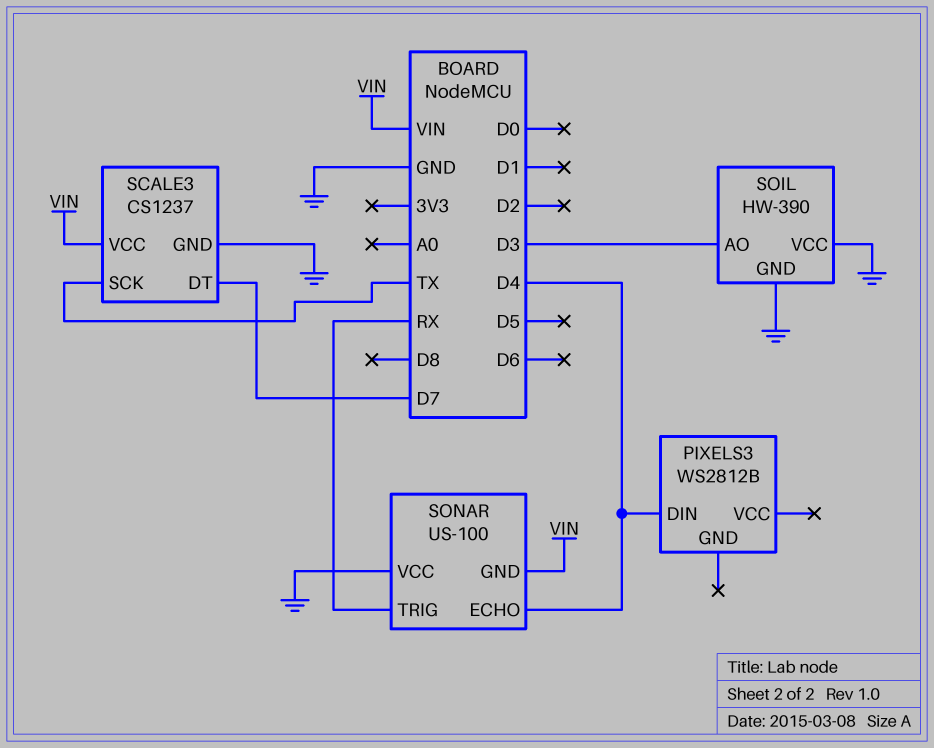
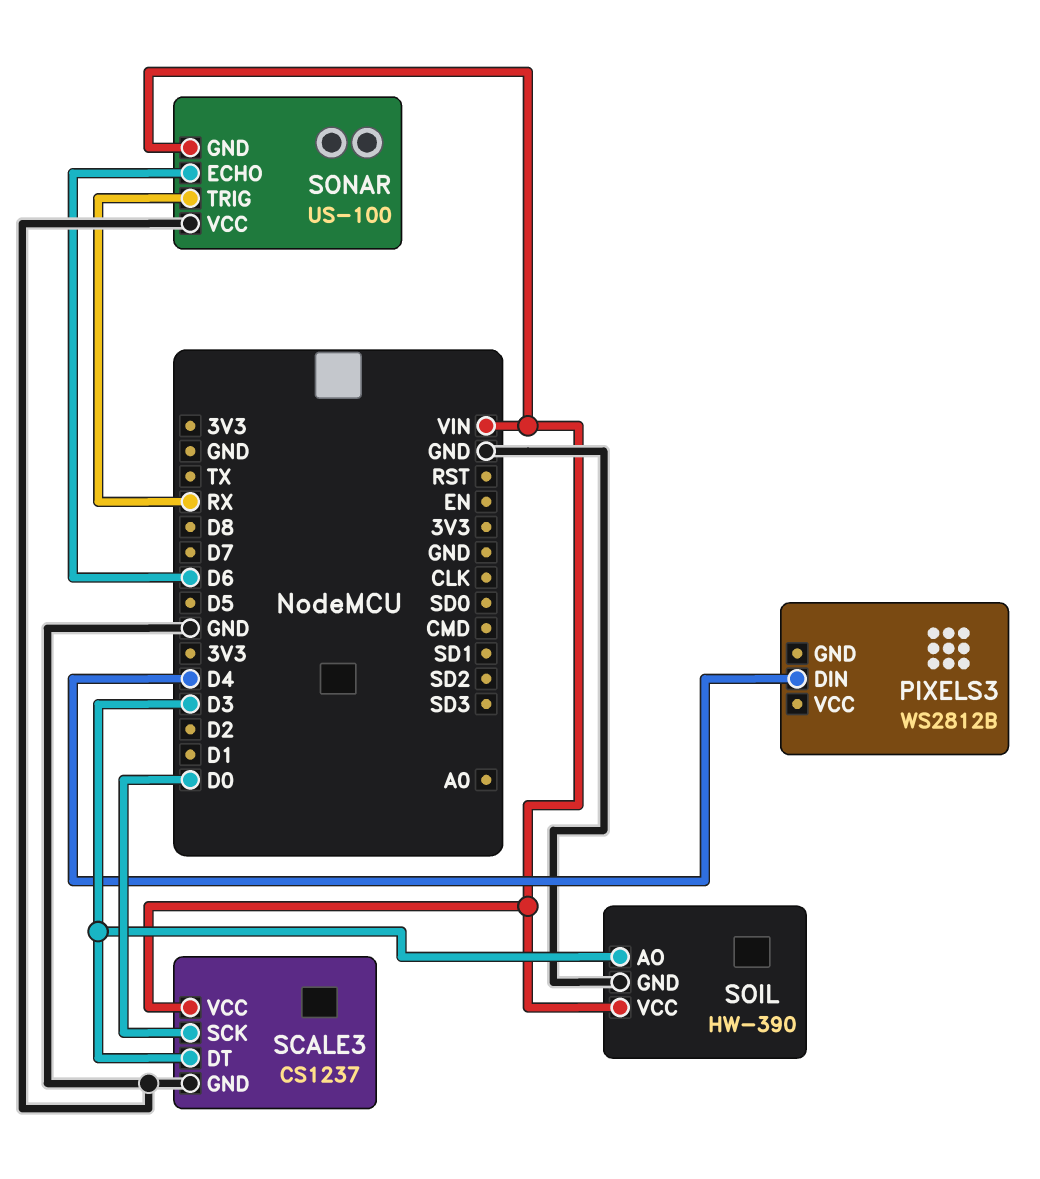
SCALE3 pin DT: D7 -> D3
SCALE3 pin SCK: TX -> D0
SOIL pin VCC: GND -> VIN
SONAR pin ECHO: D4 -> D6

